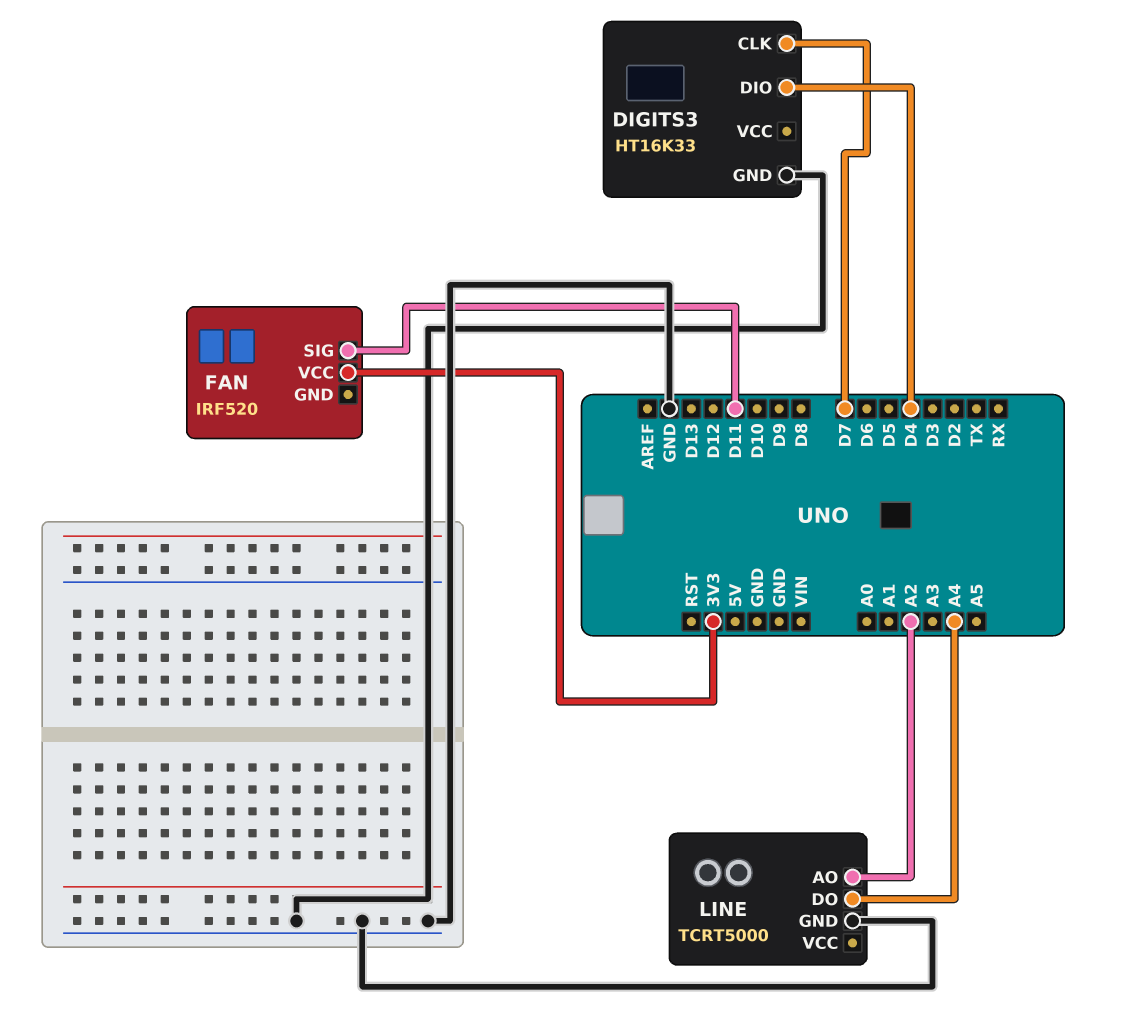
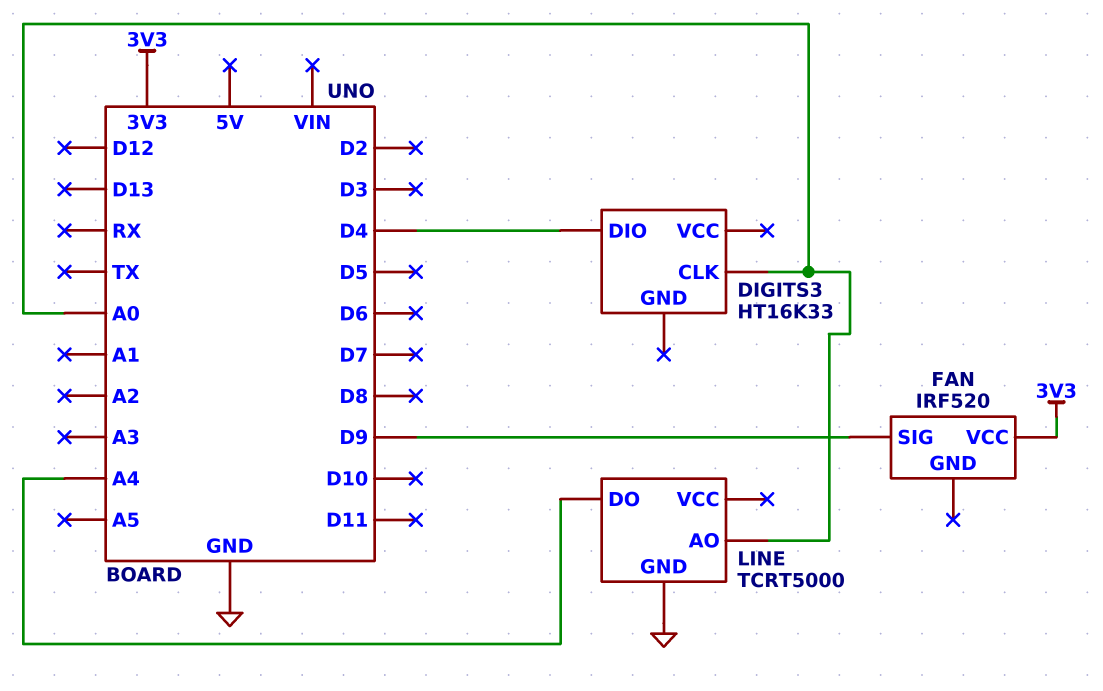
DIGITS3 pin CLK: D7 -> A0
DIGITS3 pin GND: GND -> none
FAN pin SIG: D11 -> D9
LINE pin AO: A2 -> A0

